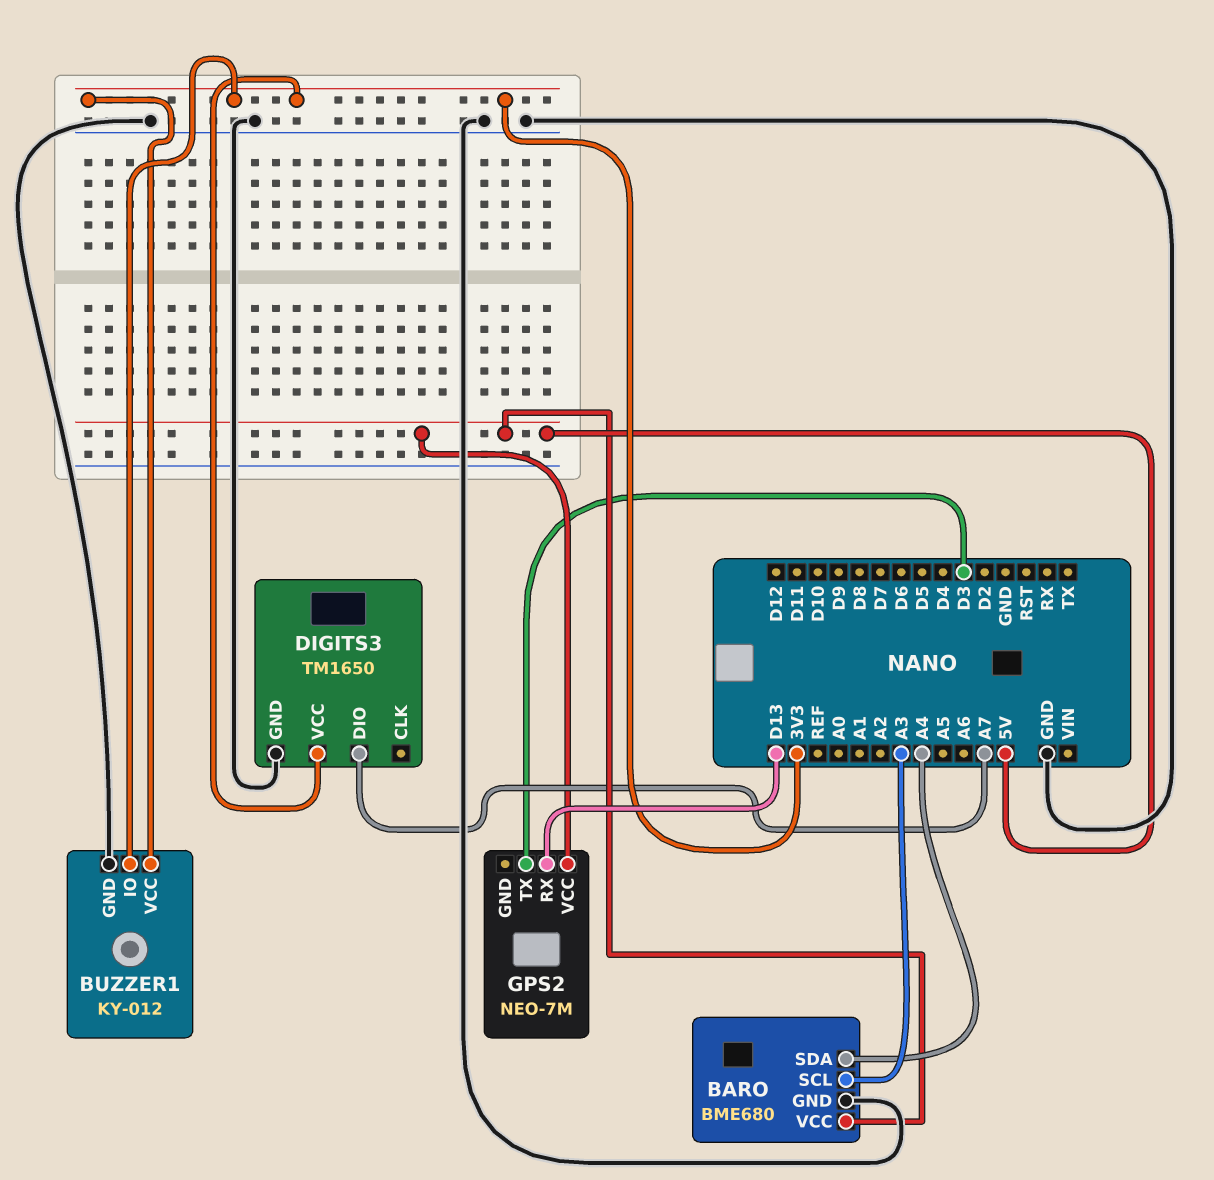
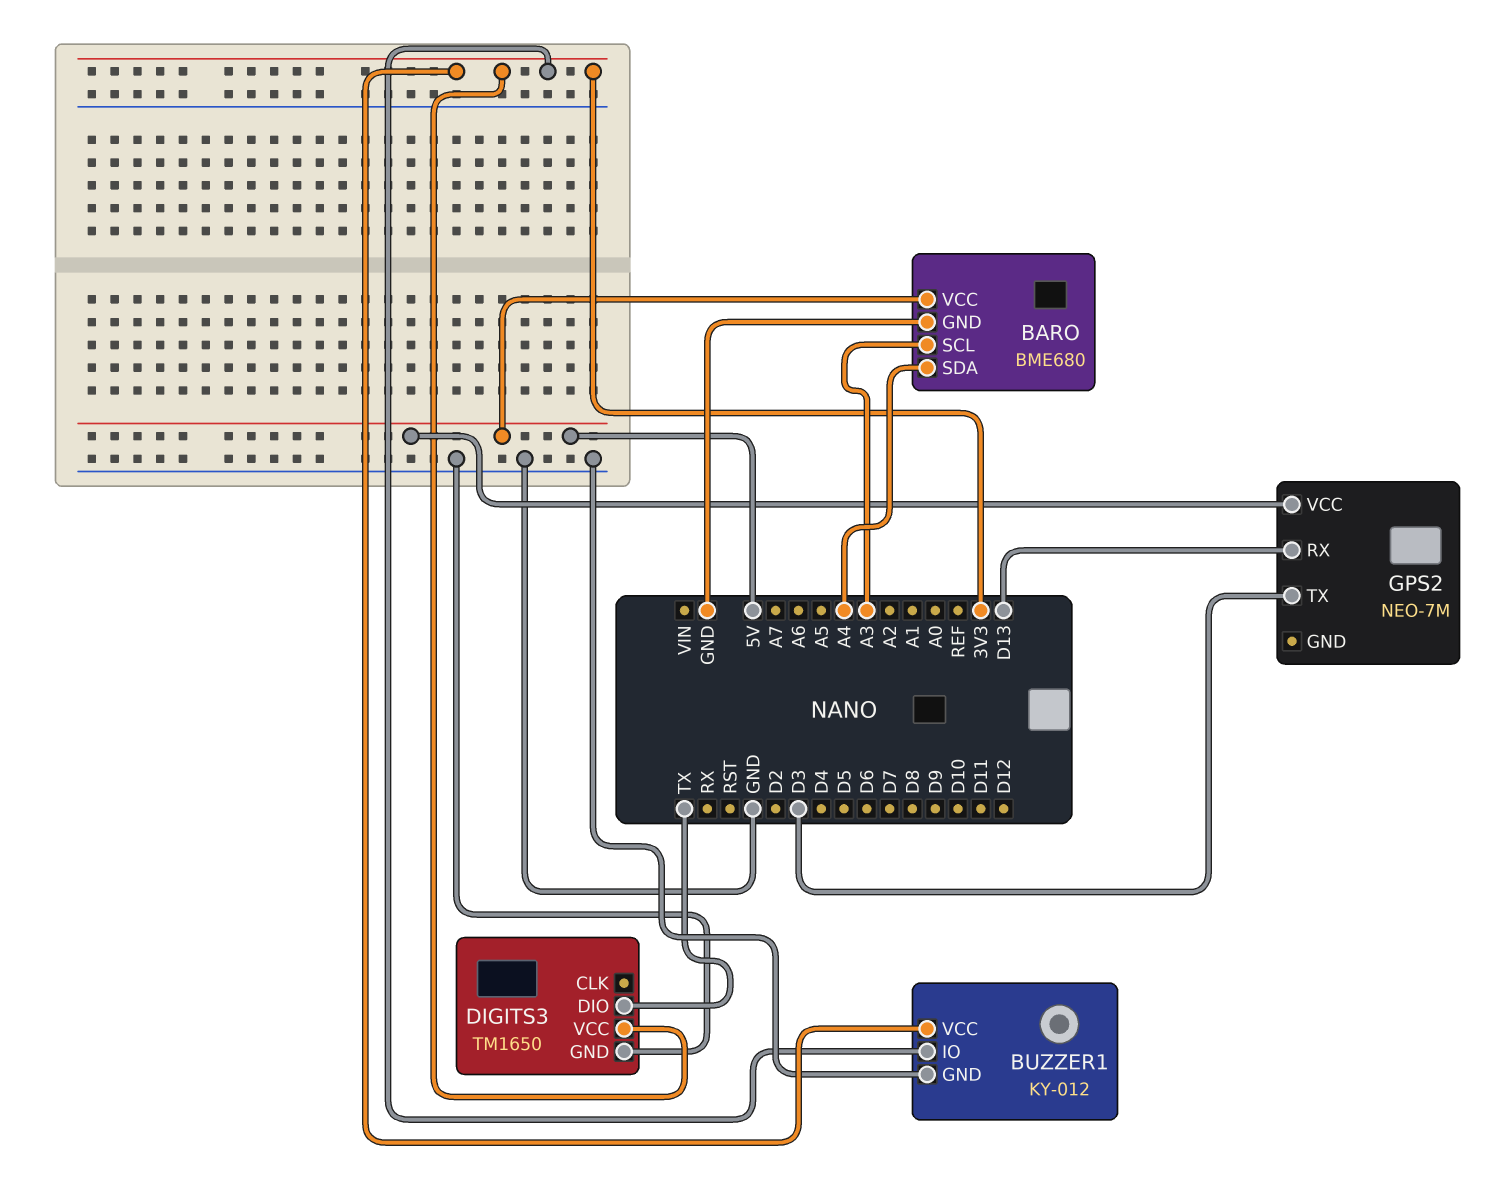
DIGITS3 pin DIO: A7 -> TX

